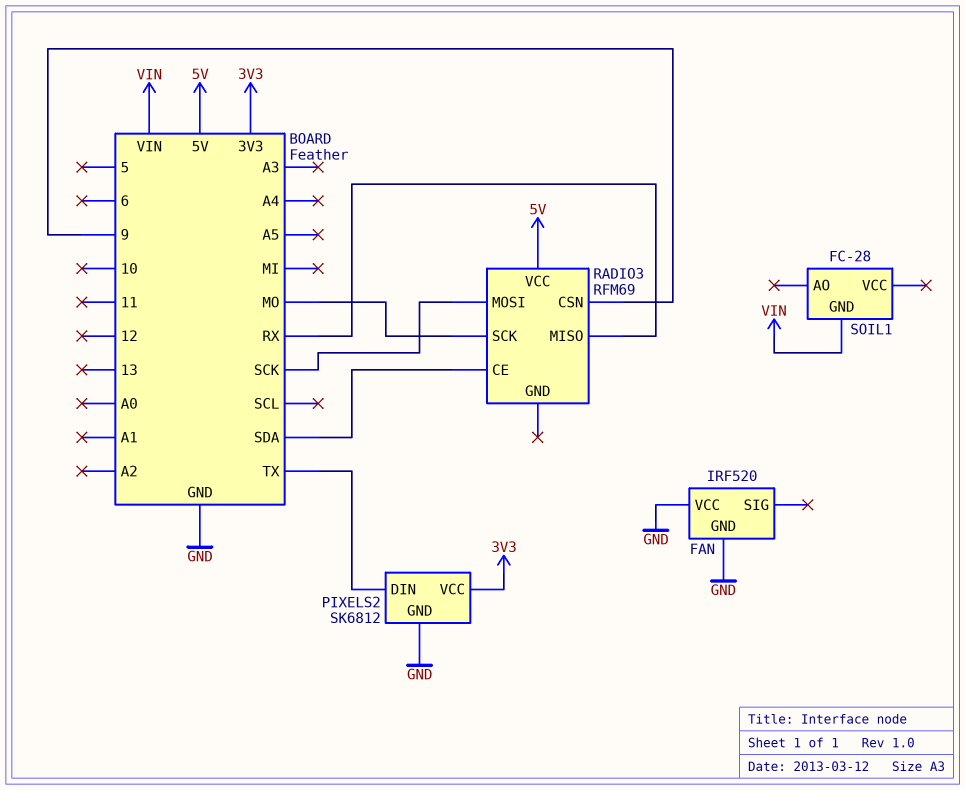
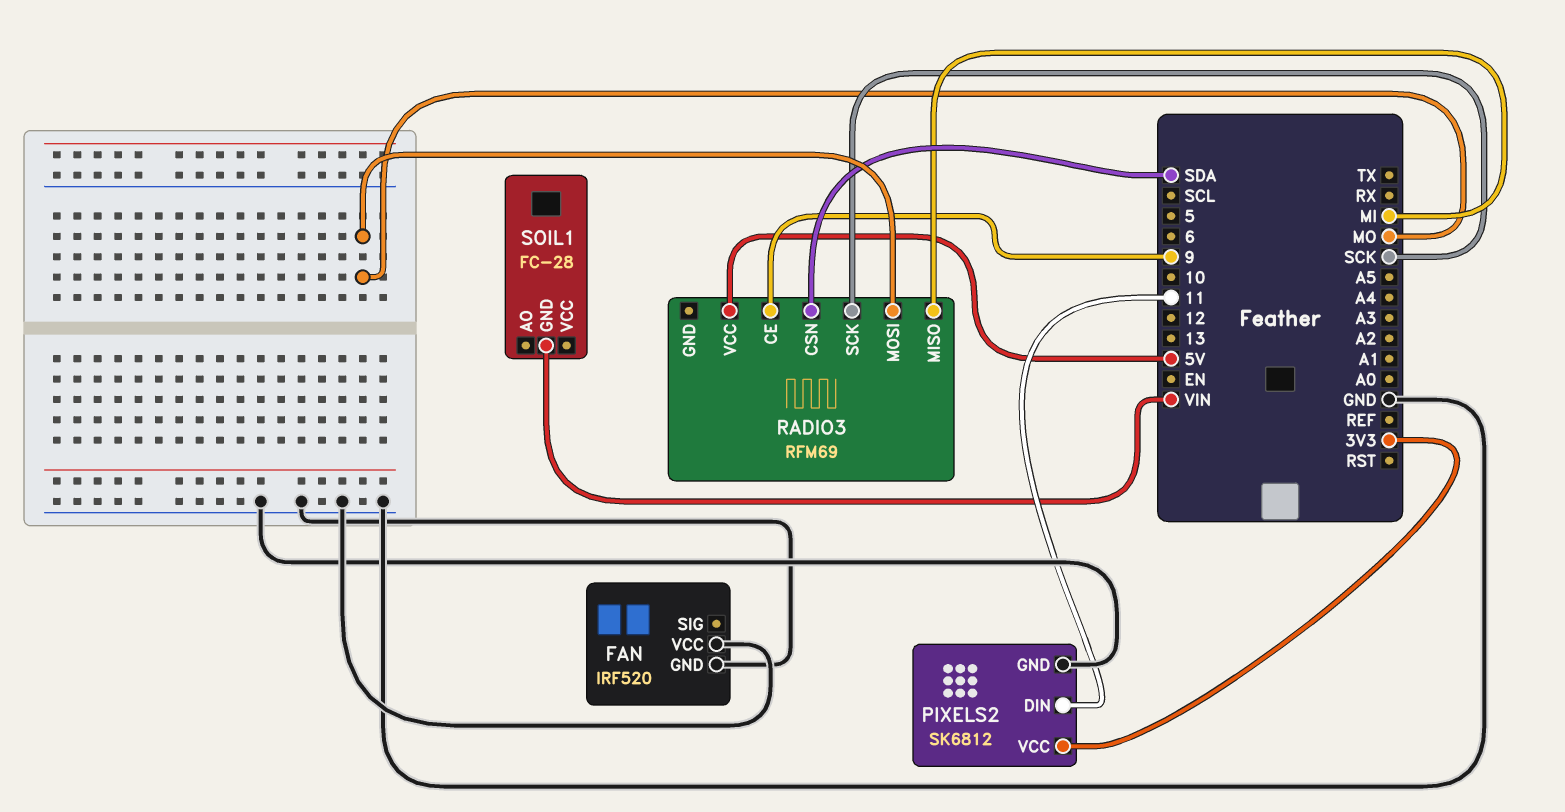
PIXELS2 pin DIN: TX -> 11
RADIO3 pin CE: SDA -> 9
RADIO3 pin CSN: 9 -> SDA
RADIO3 pin MISO: RX -> MI
RADIO3 pin MOSI: SCK -> MO
RADIO3 pin SCK: MO -> SCK

